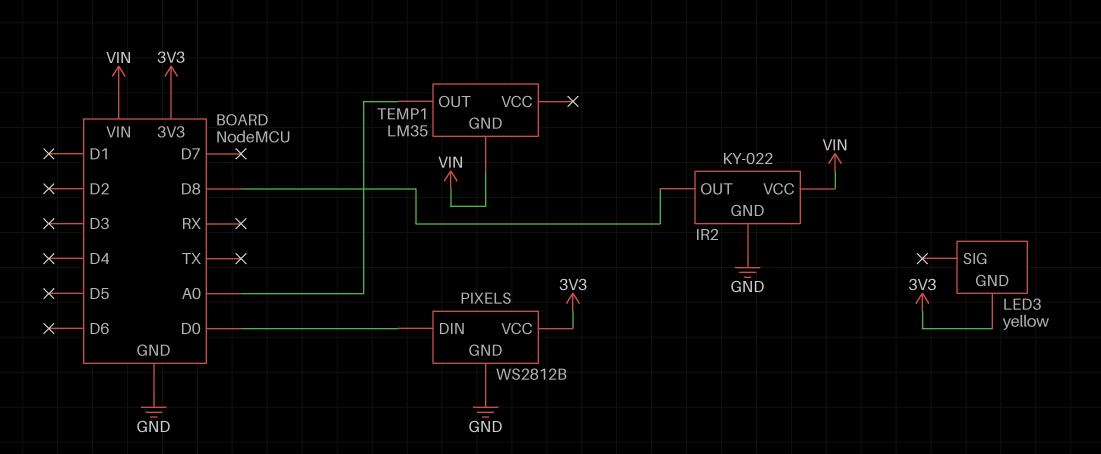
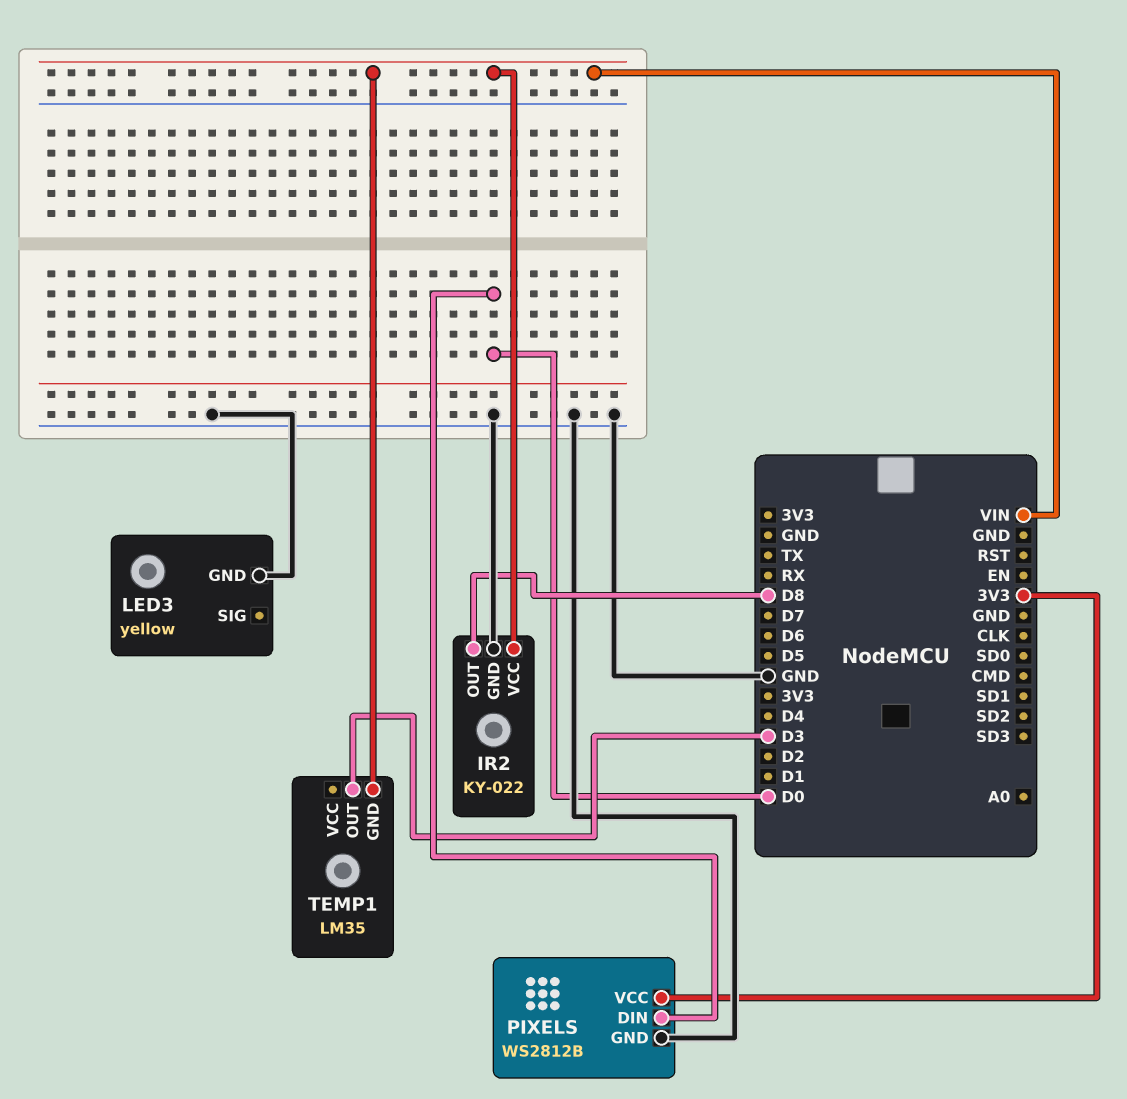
LED3 pin GND: 3V3 -> GND
TEMP1 pin OUT: A0 -> D3

